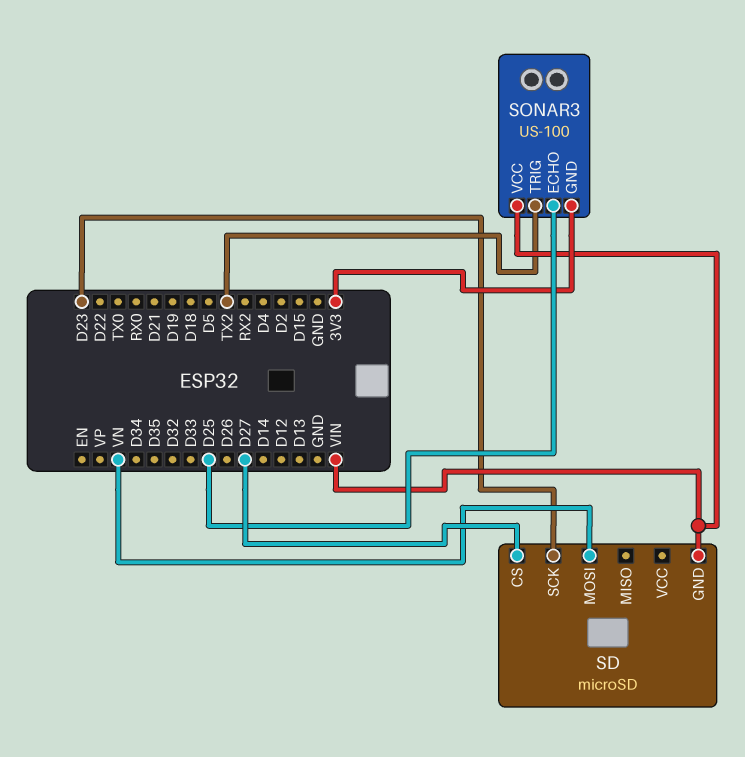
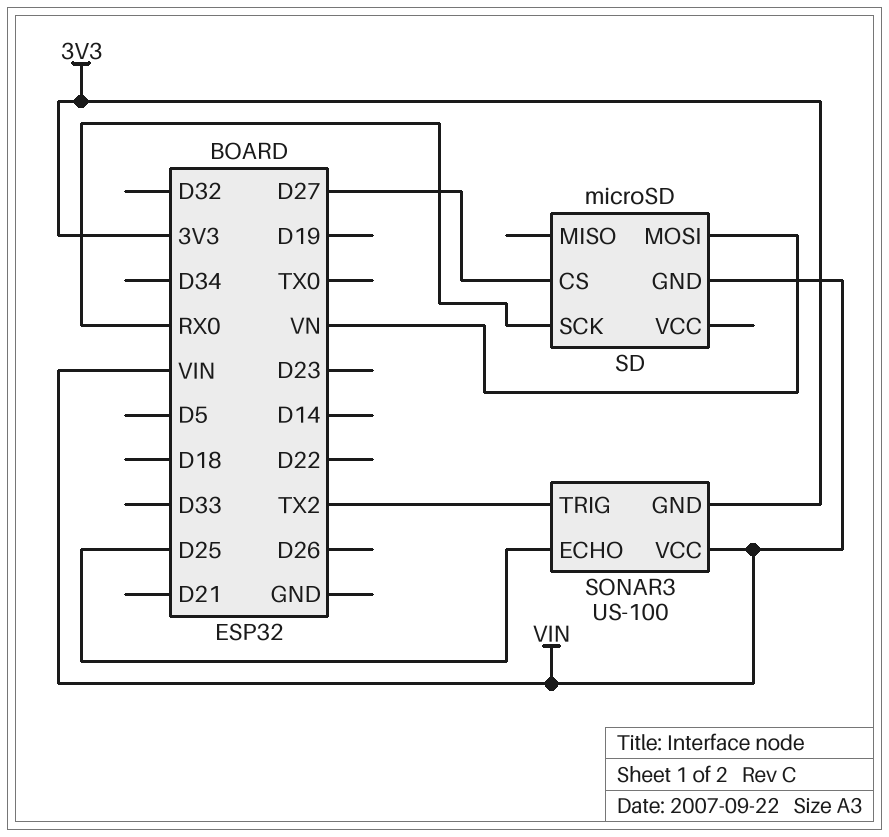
SD pin SCK: D23 -> RX0

